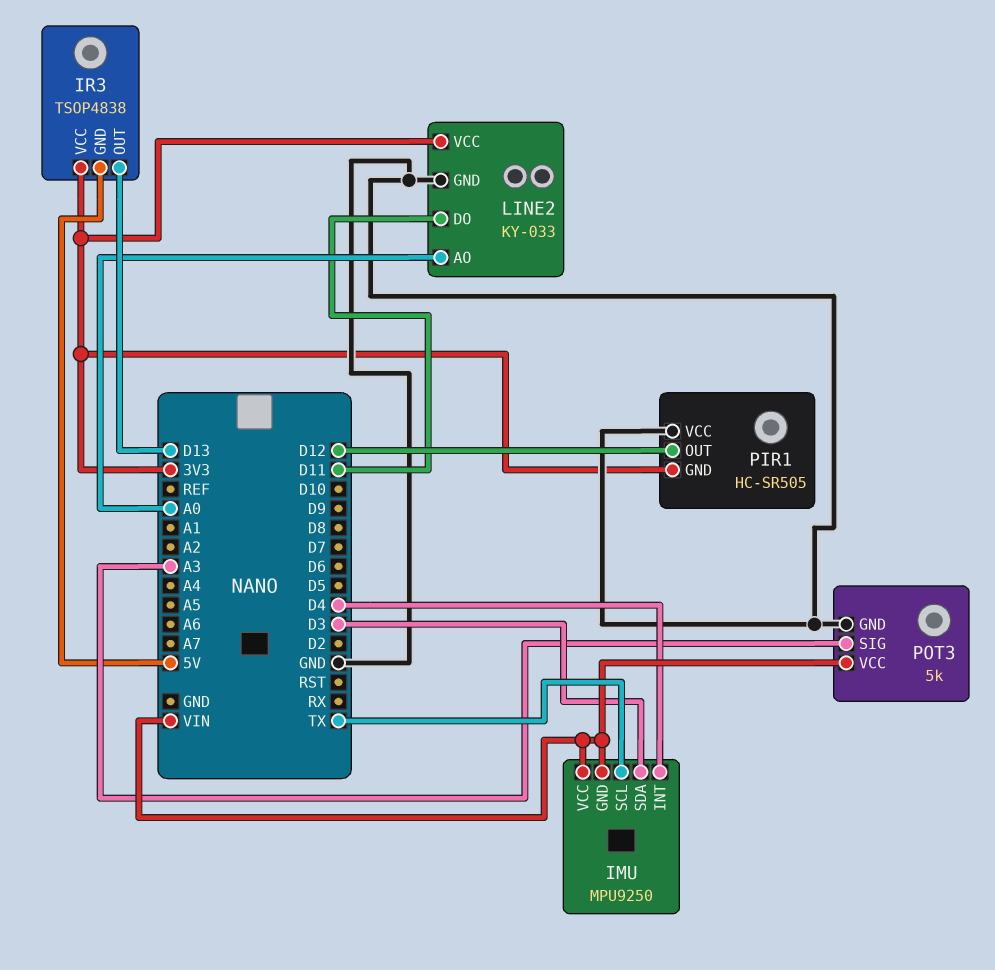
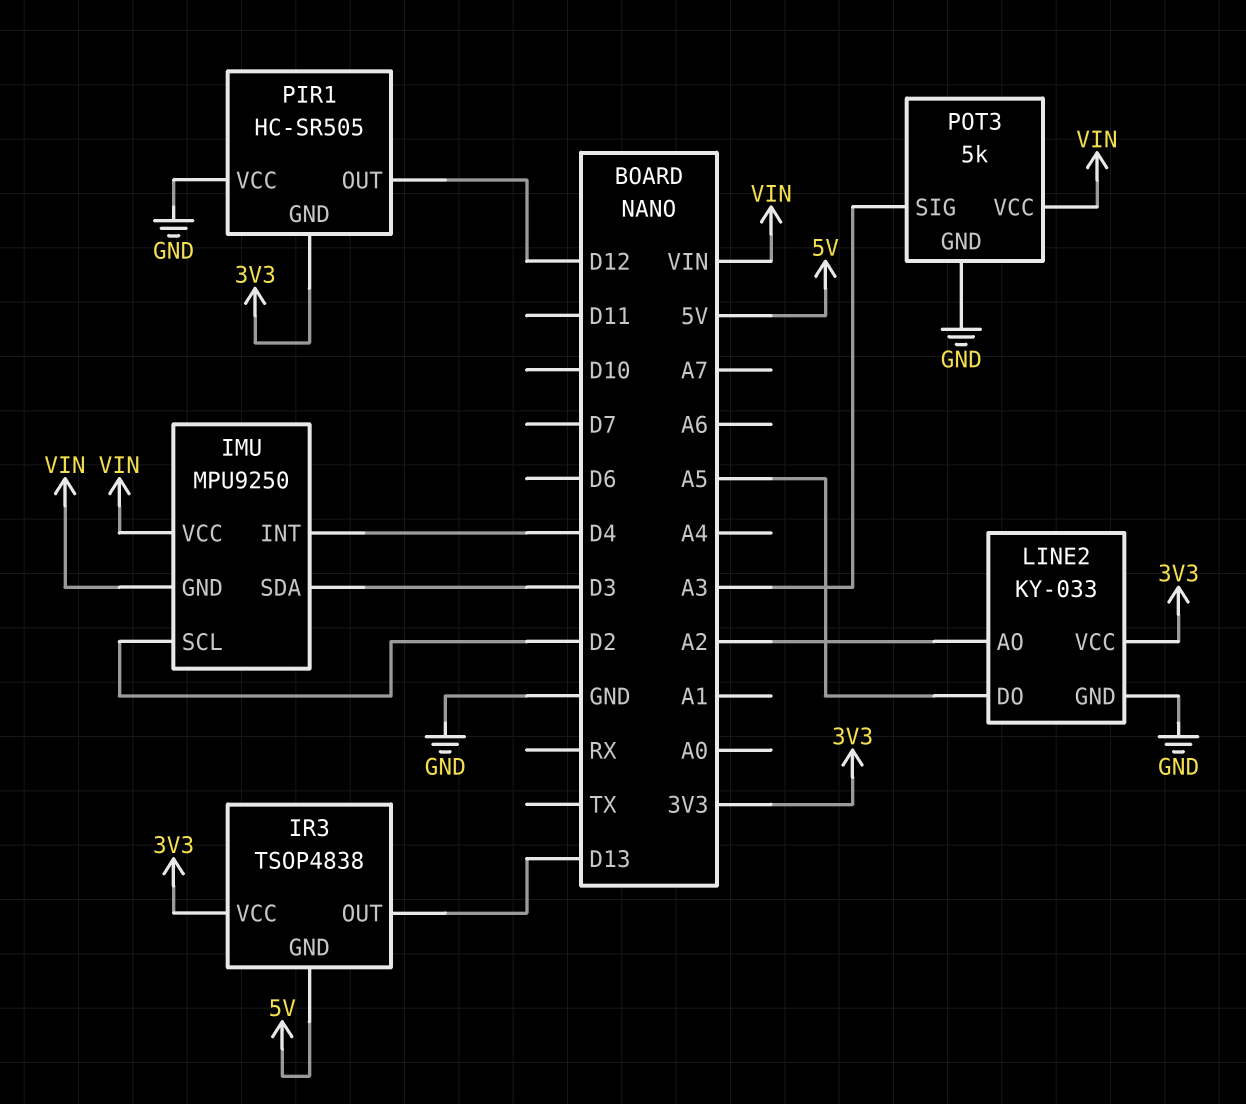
IMU pin SCL: TX -> D2
LINE2 pin AO: A0 -> A2
LINE2 pin DO: D11 -> A5

